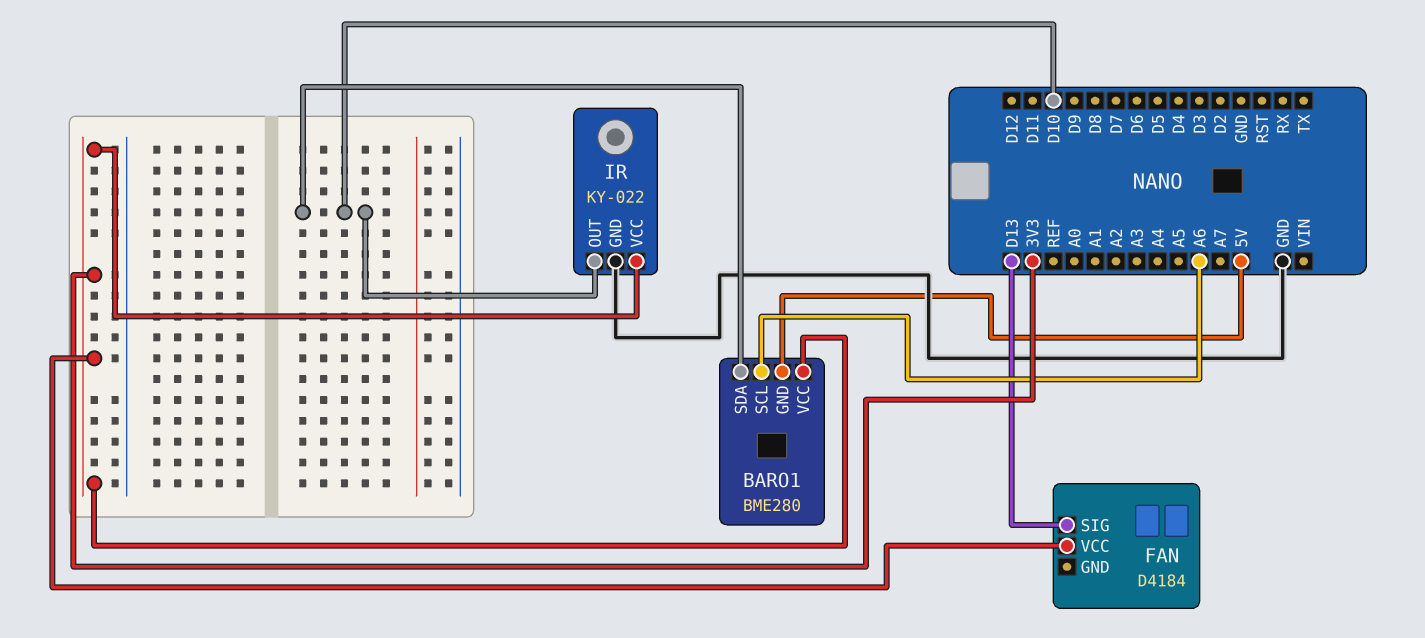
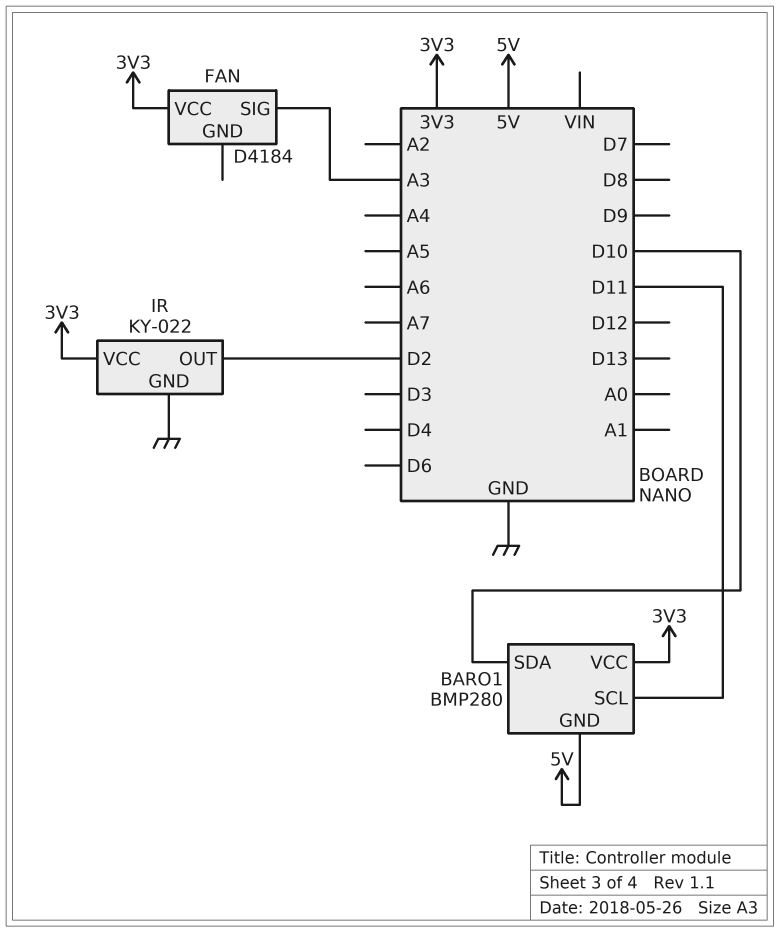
BARO1: BME280 -> BMP280
BARO1 pin SCL: A6 -> D11
FAN pin SIG: D13 -> A3
IR pin OUT: D10 -> D2

